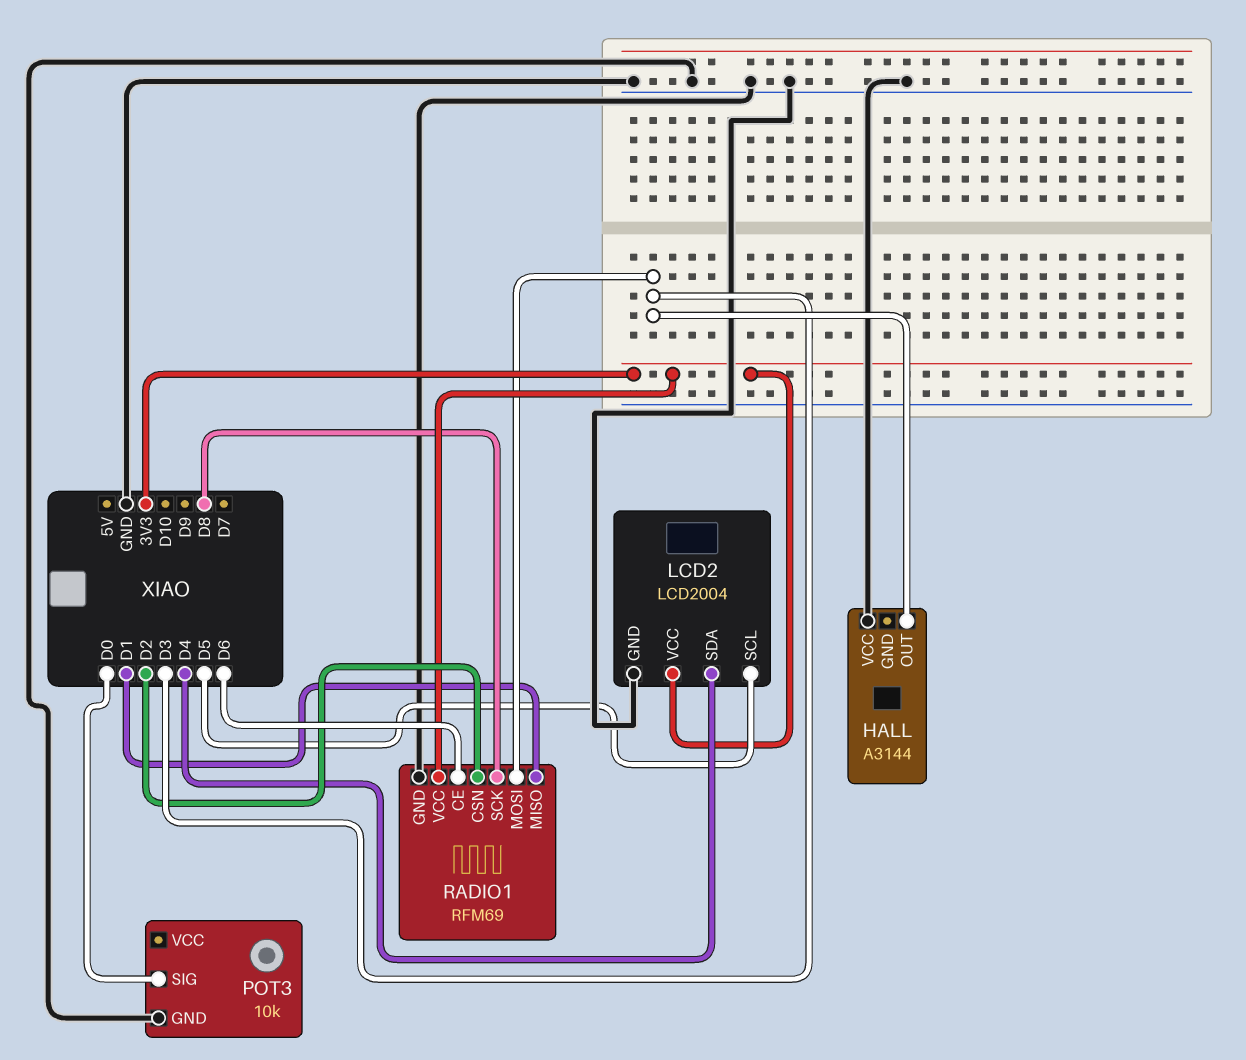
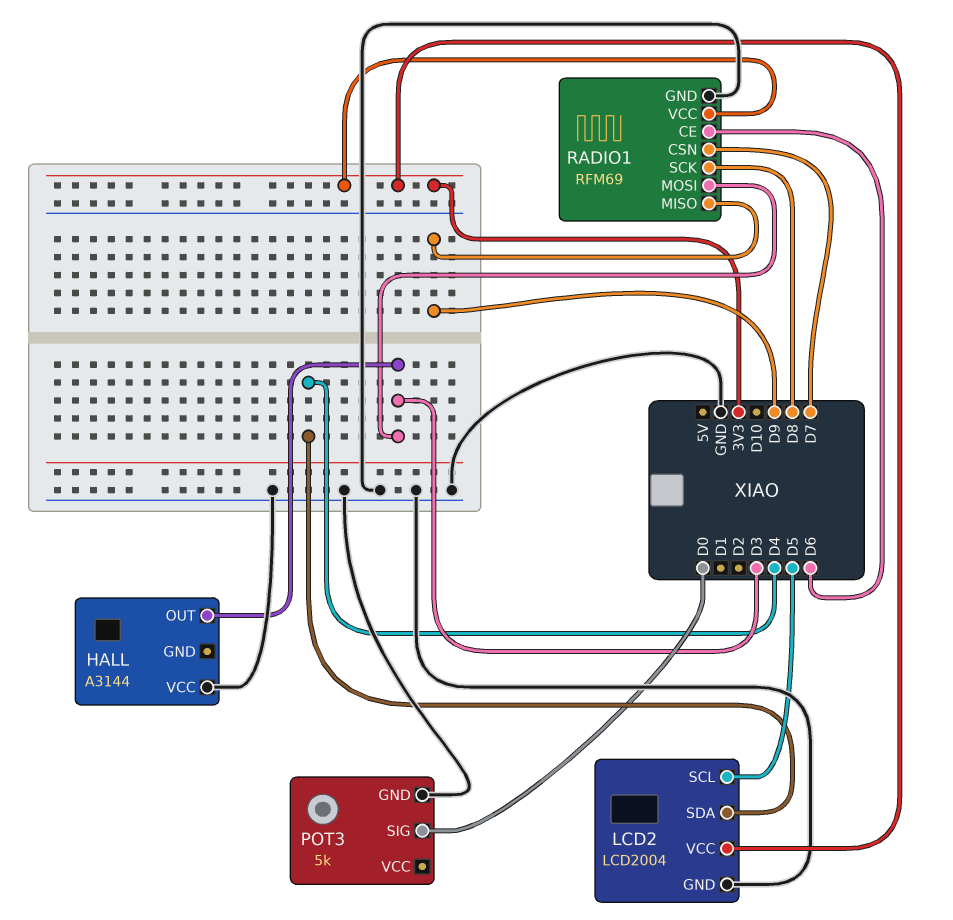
POT3: 10k -> 5k
RADIO1 pin CSN: D2 -> D7
RADIO1 pin MISO: D1 -> D9

